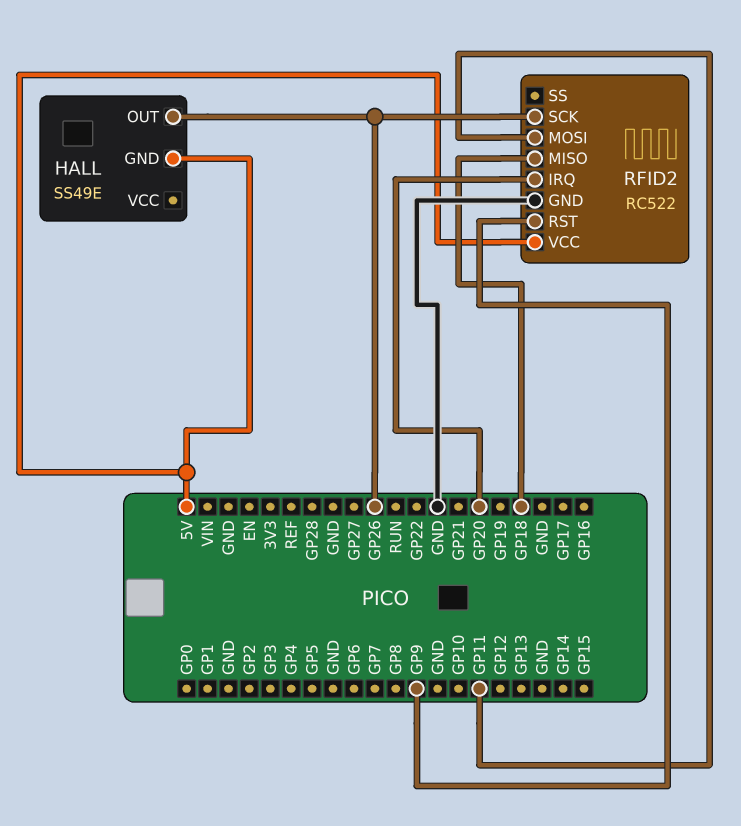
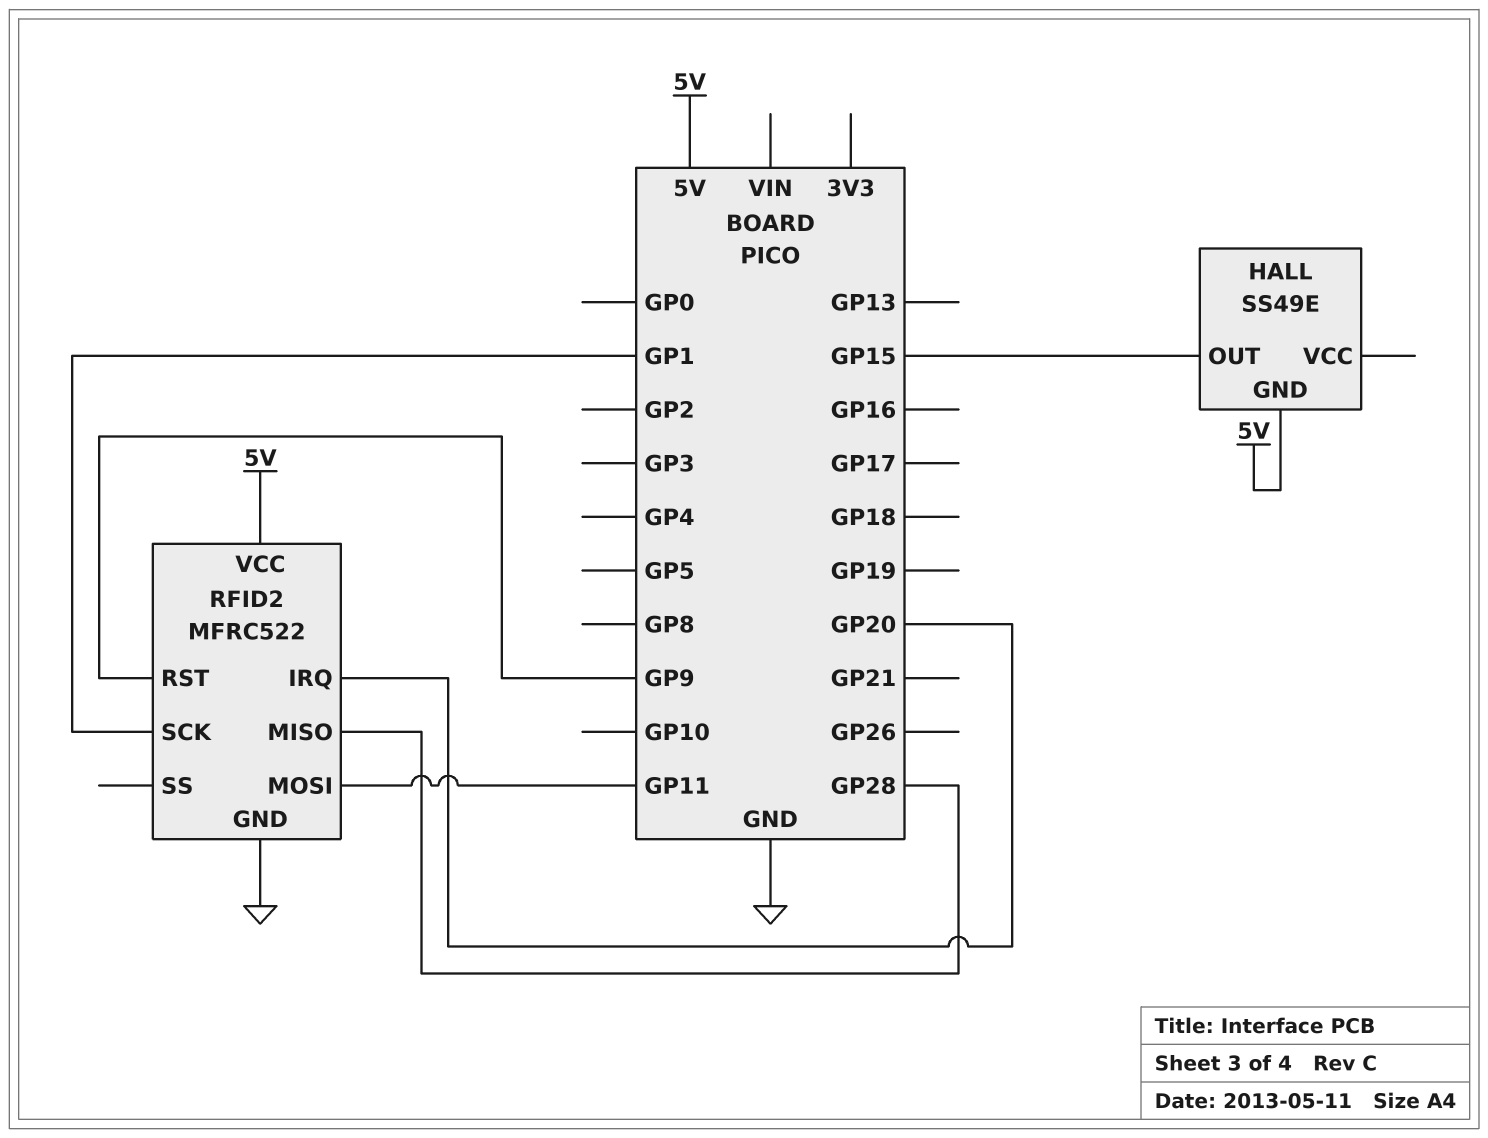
HALL pin OUT: GP26 -> GP15
RFID2: RC522 -> MFRC522
RFID2 pin MISO: GP18 -> GP28
RFID2 pin SCK: GP26 -> GP1

